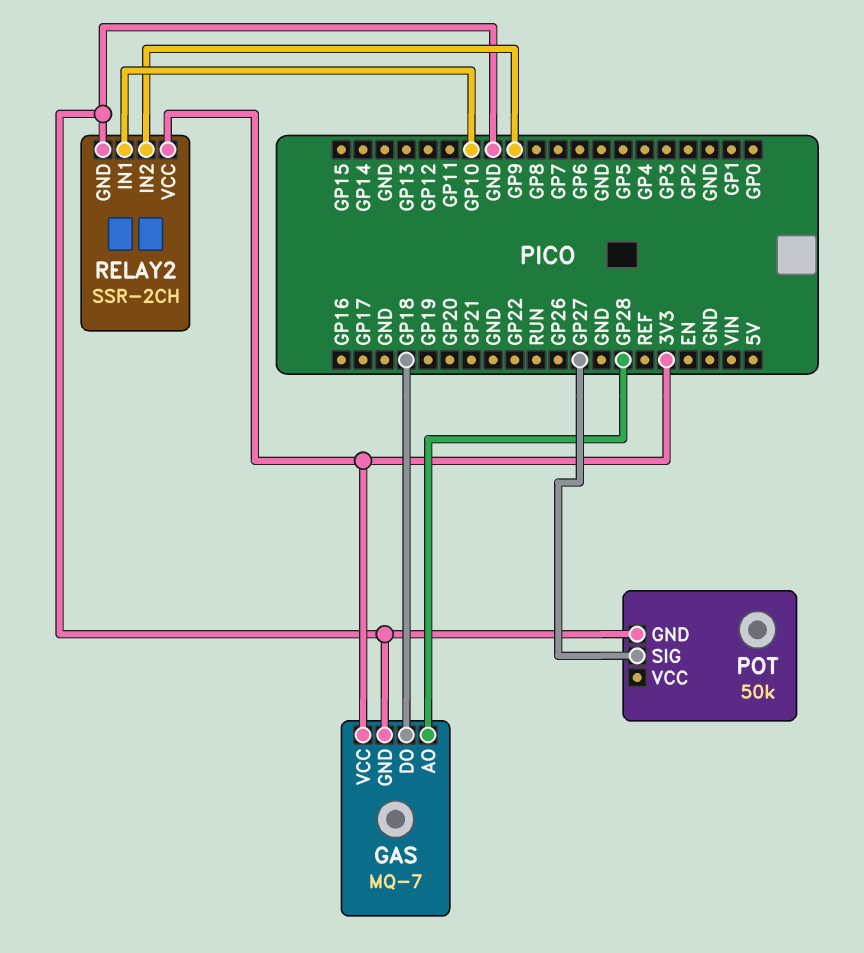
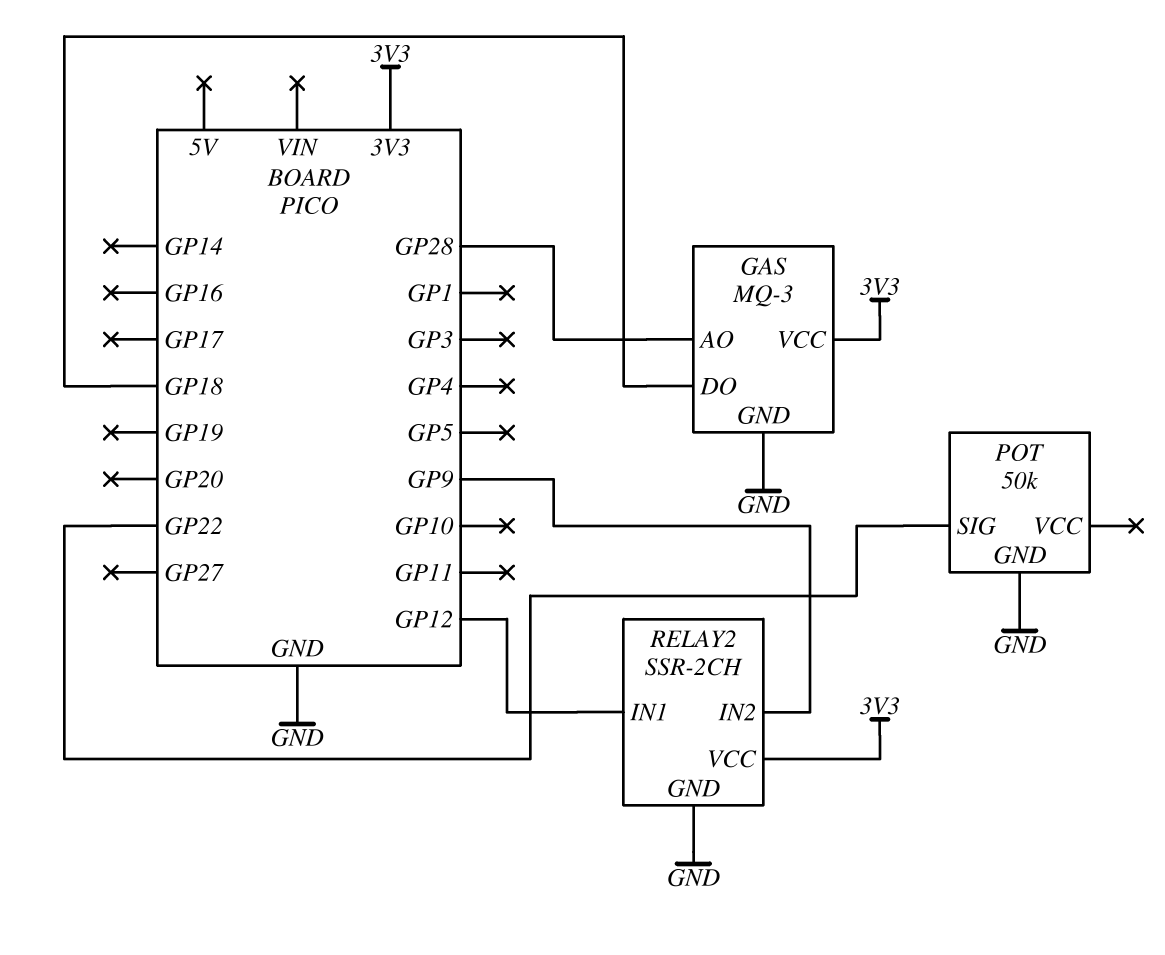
GAS: MQ-7 -> MQ-3
POT pin SIG: GP27 -> GP22
RELAY2 pin IN1: GP10 -> GP12

